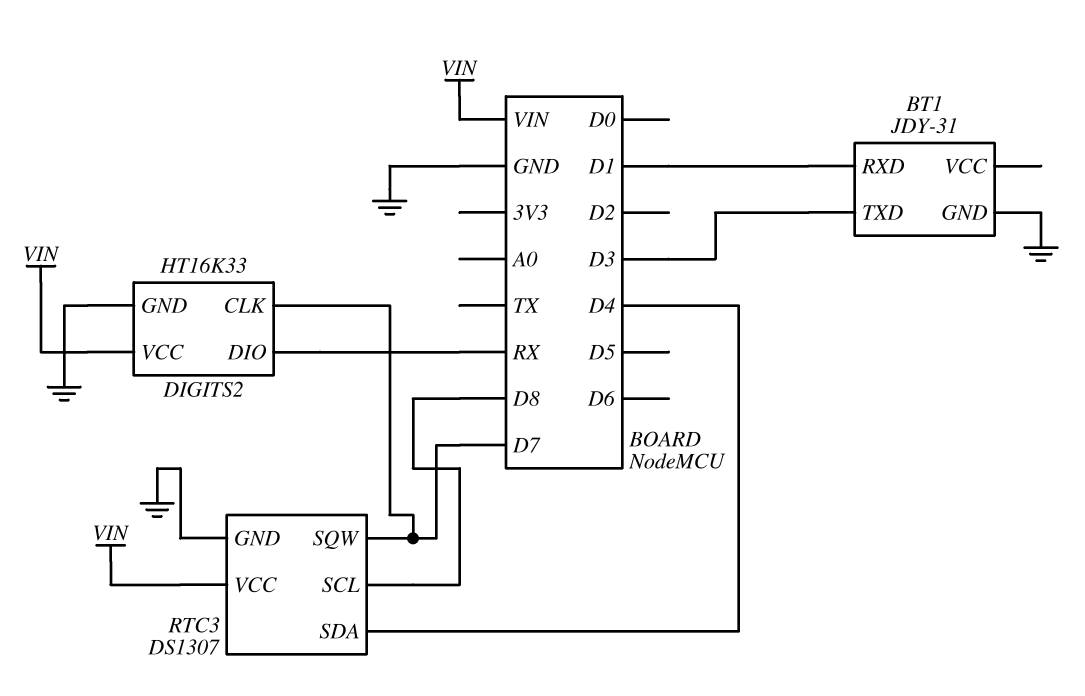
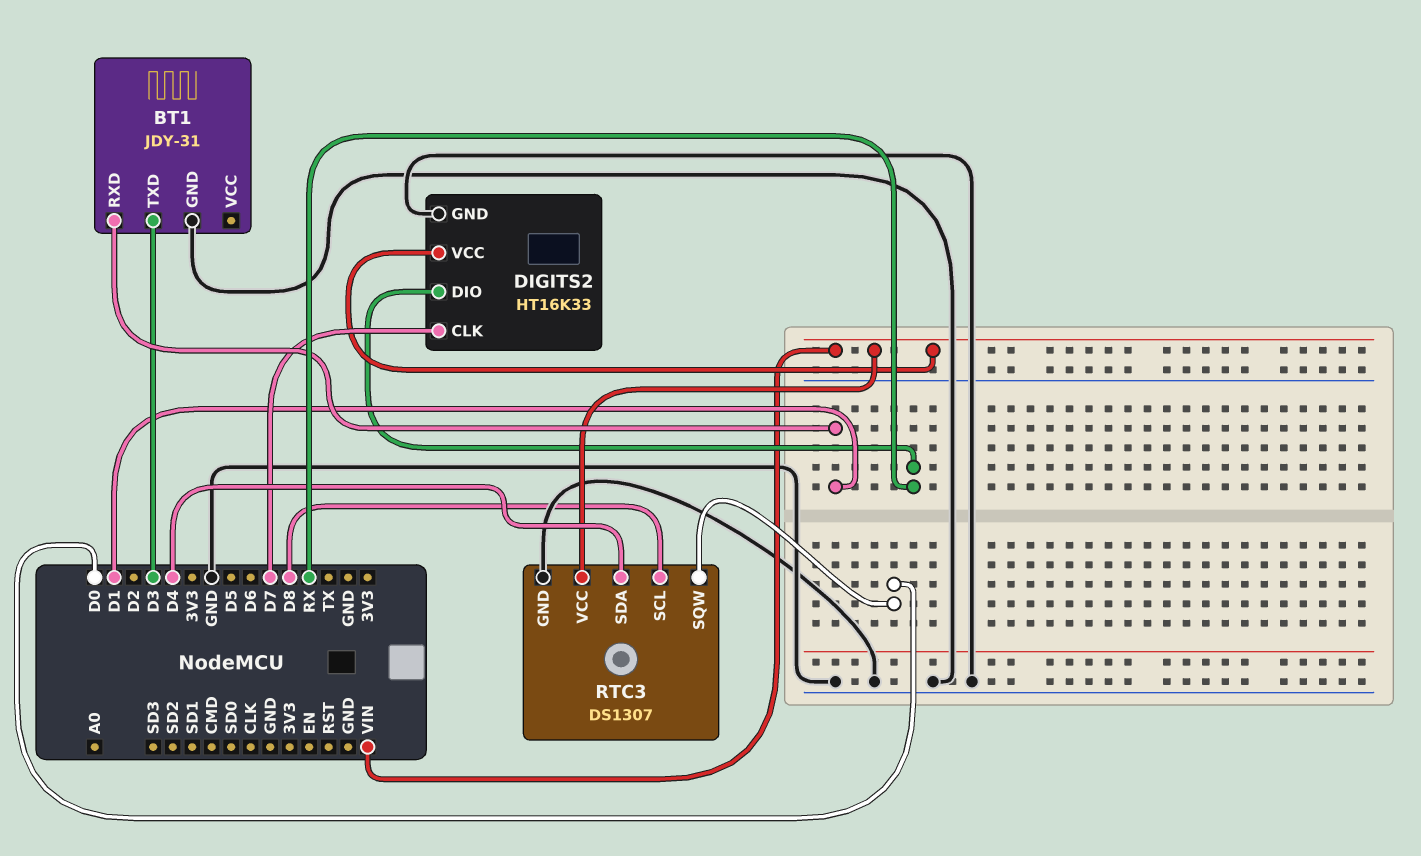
RTC3 pin SQW: D7 -> D0

